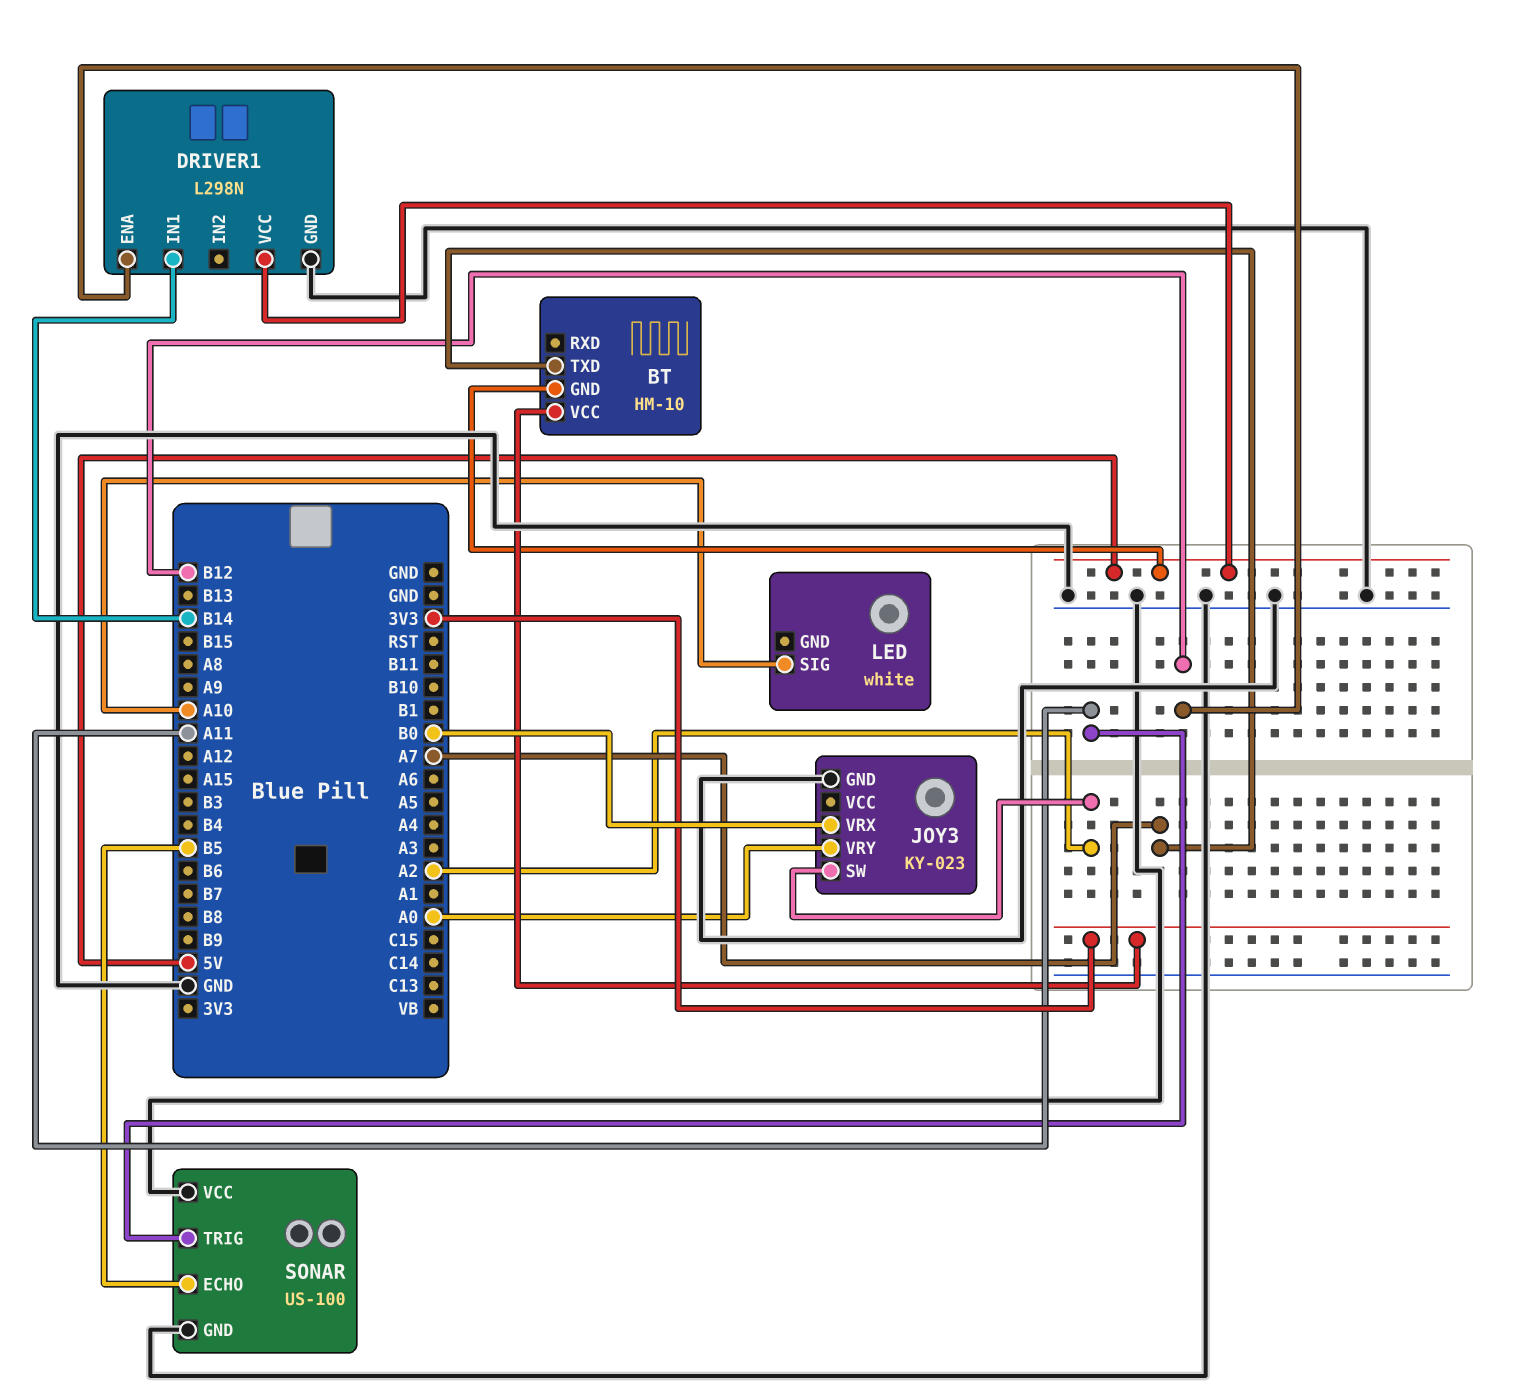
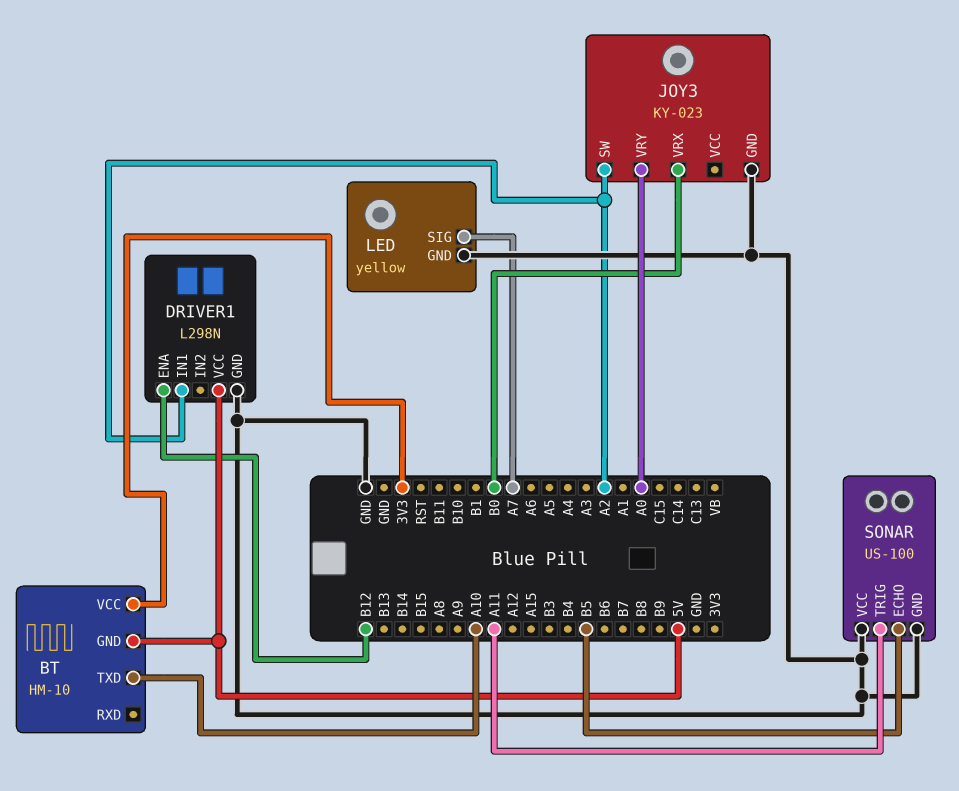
BT pin TXD: A7 -> A10
DRIVER1 pin IN1: B14 -> A2
LED: white -> yellow
LED pin GND: none -> GND
LED pin SIG: A10 -> A7

